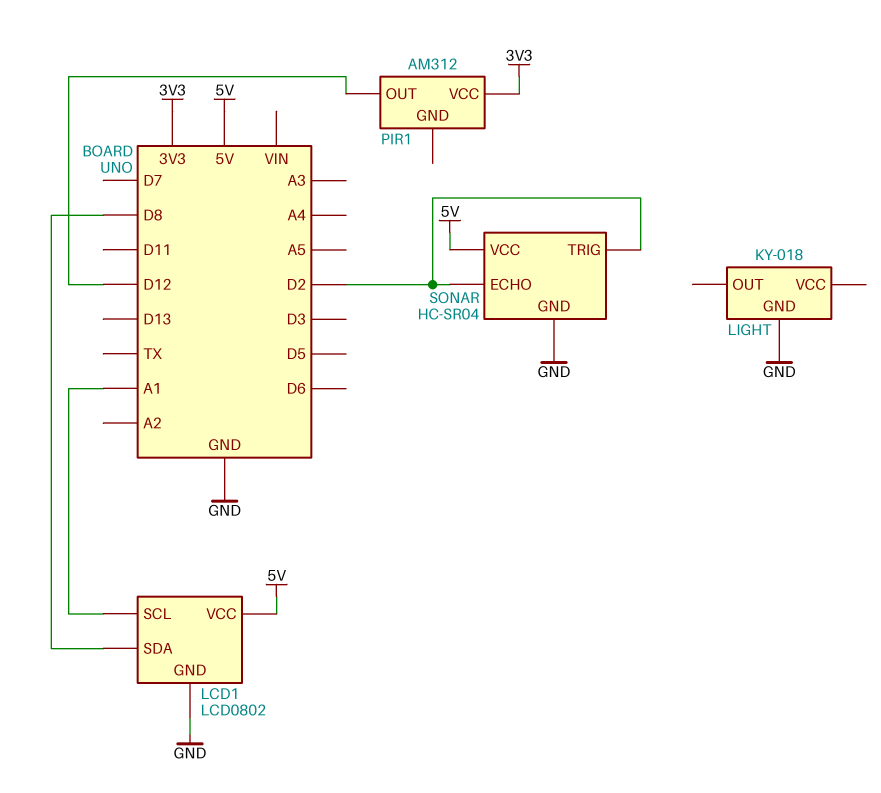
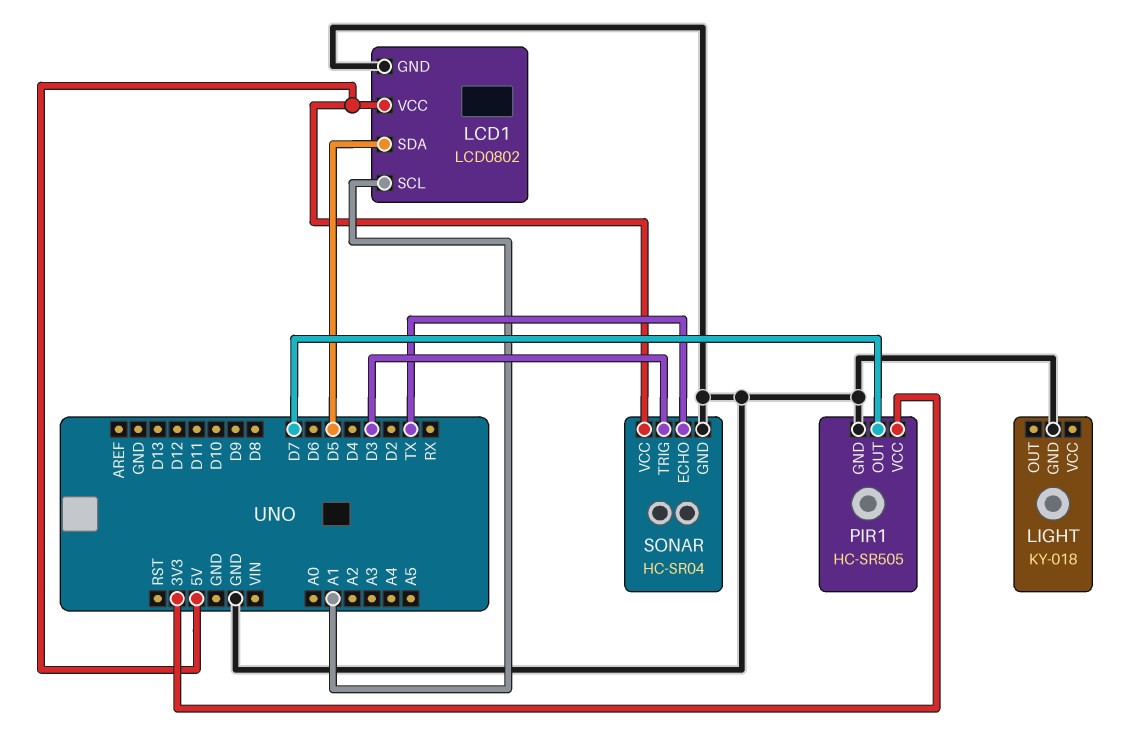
LCD1 pin SDA: D8 -> D5
PIR1: AM312 -> HC-SR505
PIR1 pin GND: none -> GND
PIR1 pin OUT: D12 -> D7
SONAR pin ECHO: D2 -> TX
SONAR pin TRIG: D2 -> D3

